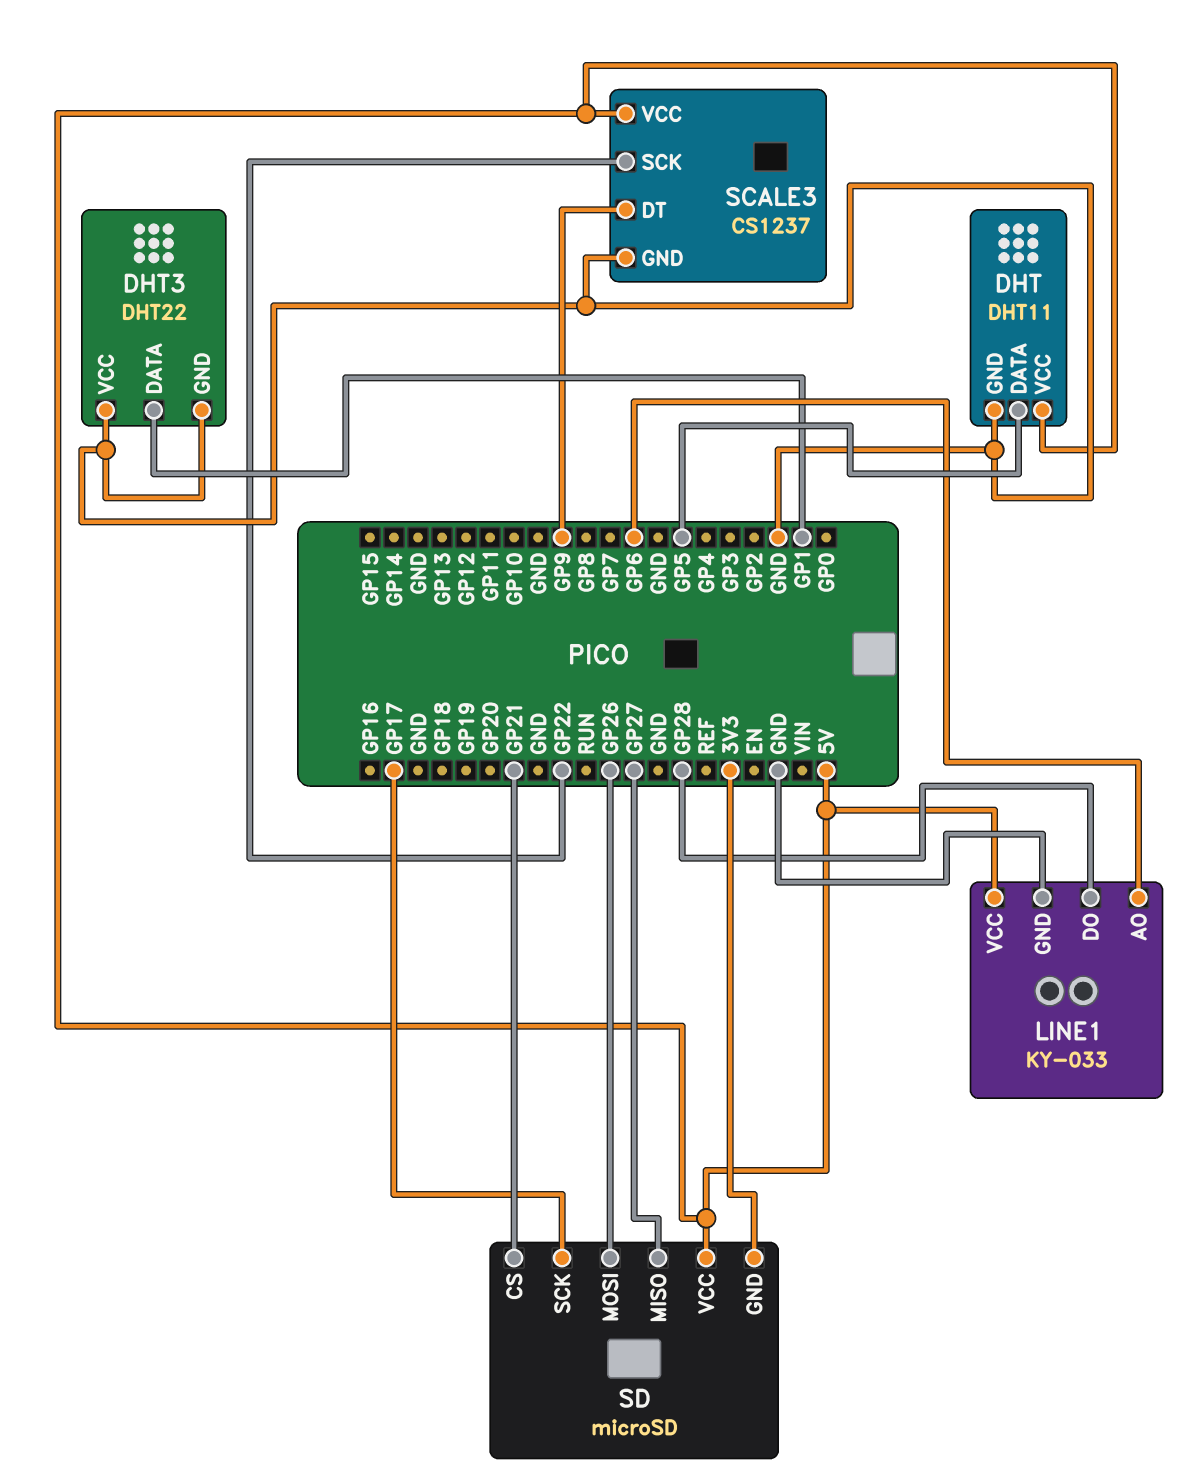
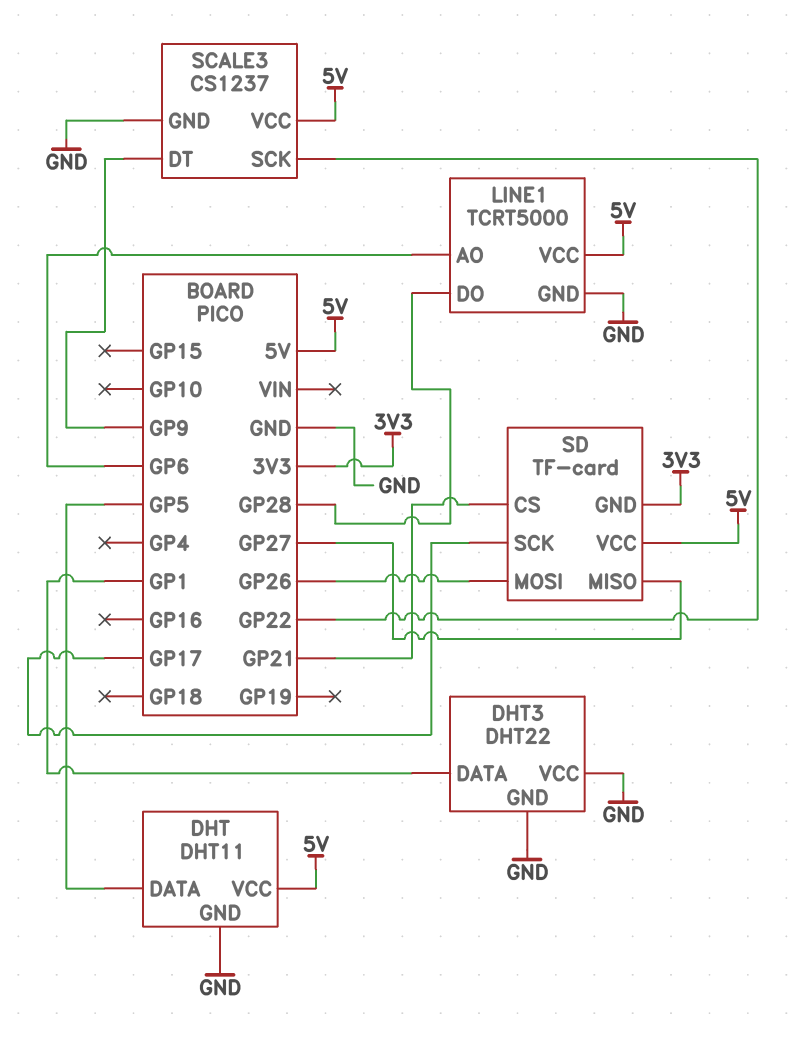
LINE1: KY-033 -> TCRT5000
SD: microSD -> TF-card

